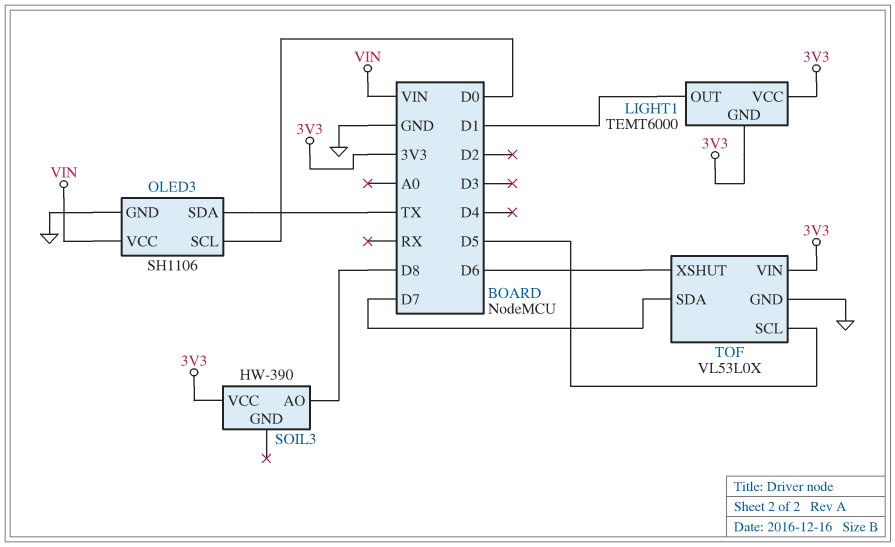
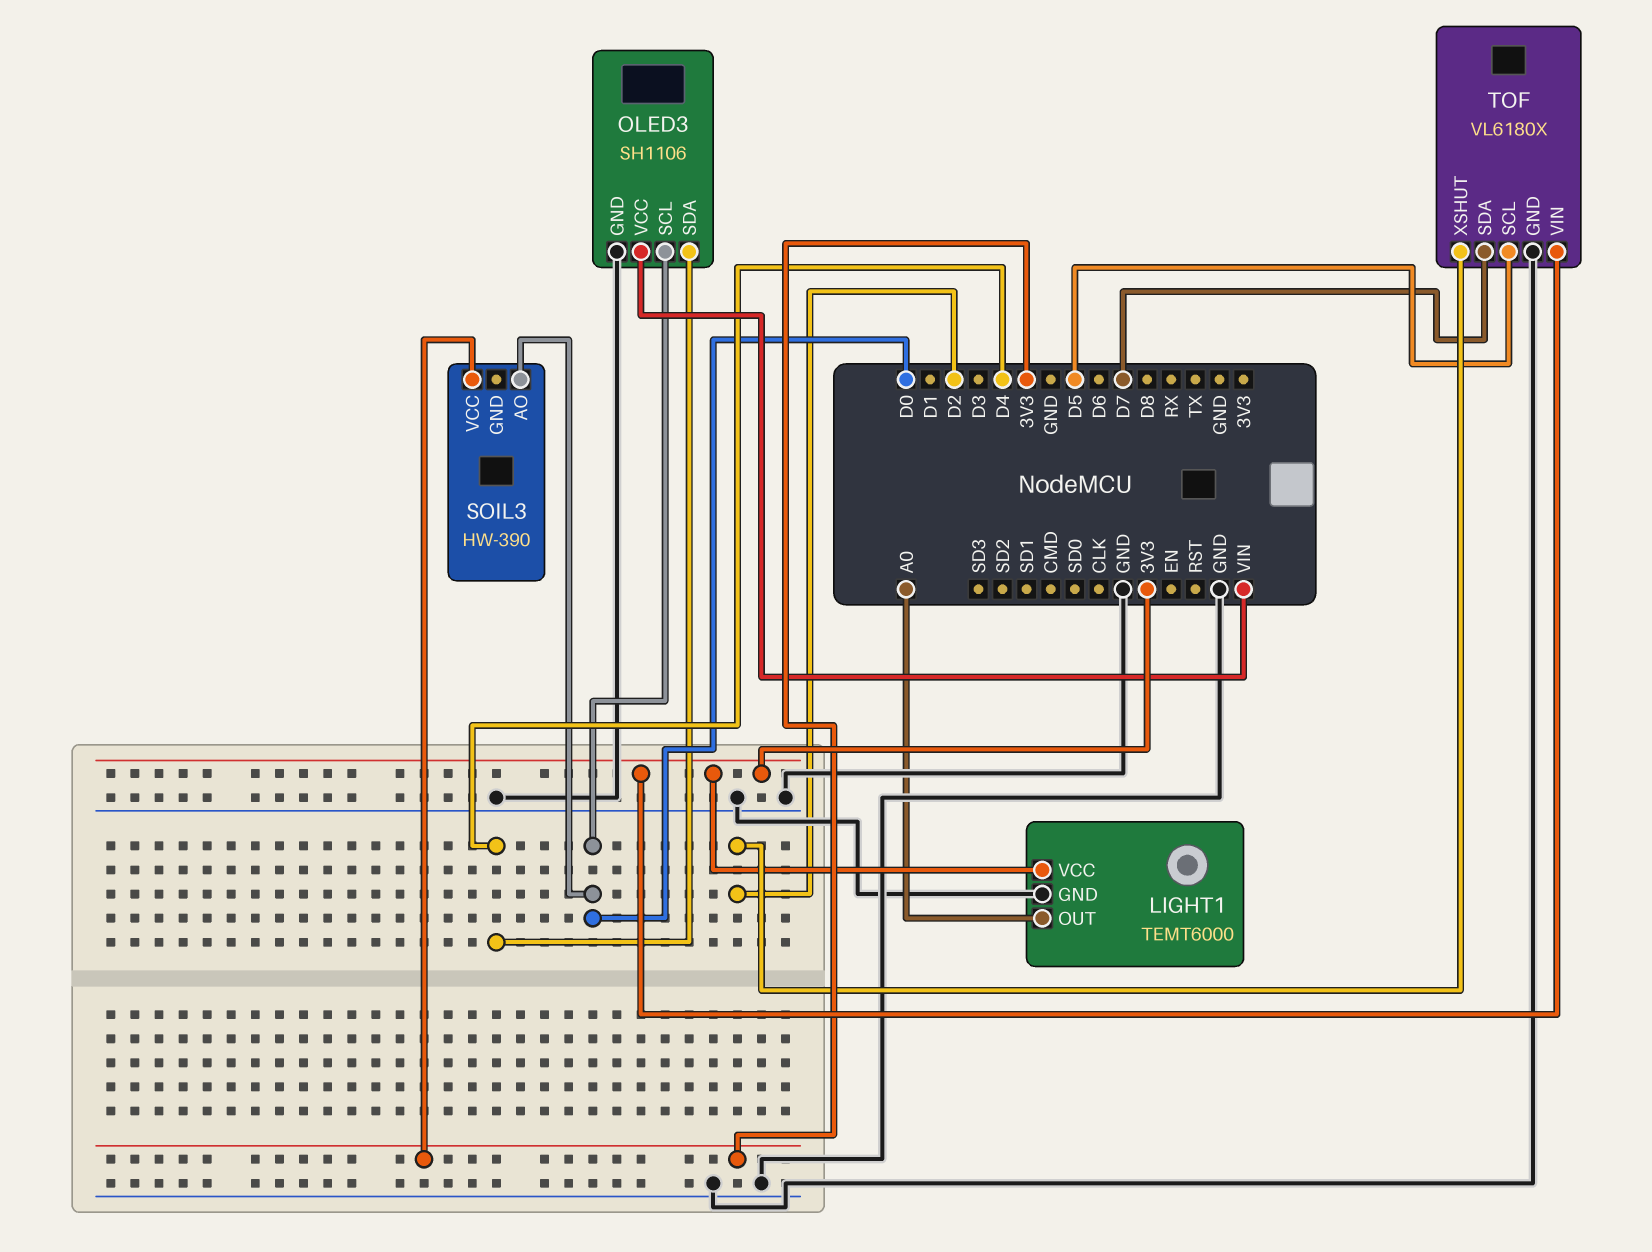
LIGHT1 pin GND: 3V3 -> GND
LIGHT1 pin OUT: D1 -> A0
OLED3 pin SDA: TX -> D4
SOIL3 pin AO: D8 -> D0
TOF: VL53L0X -> VL6180X
TOF pin XSHUT: D6 -> D2

